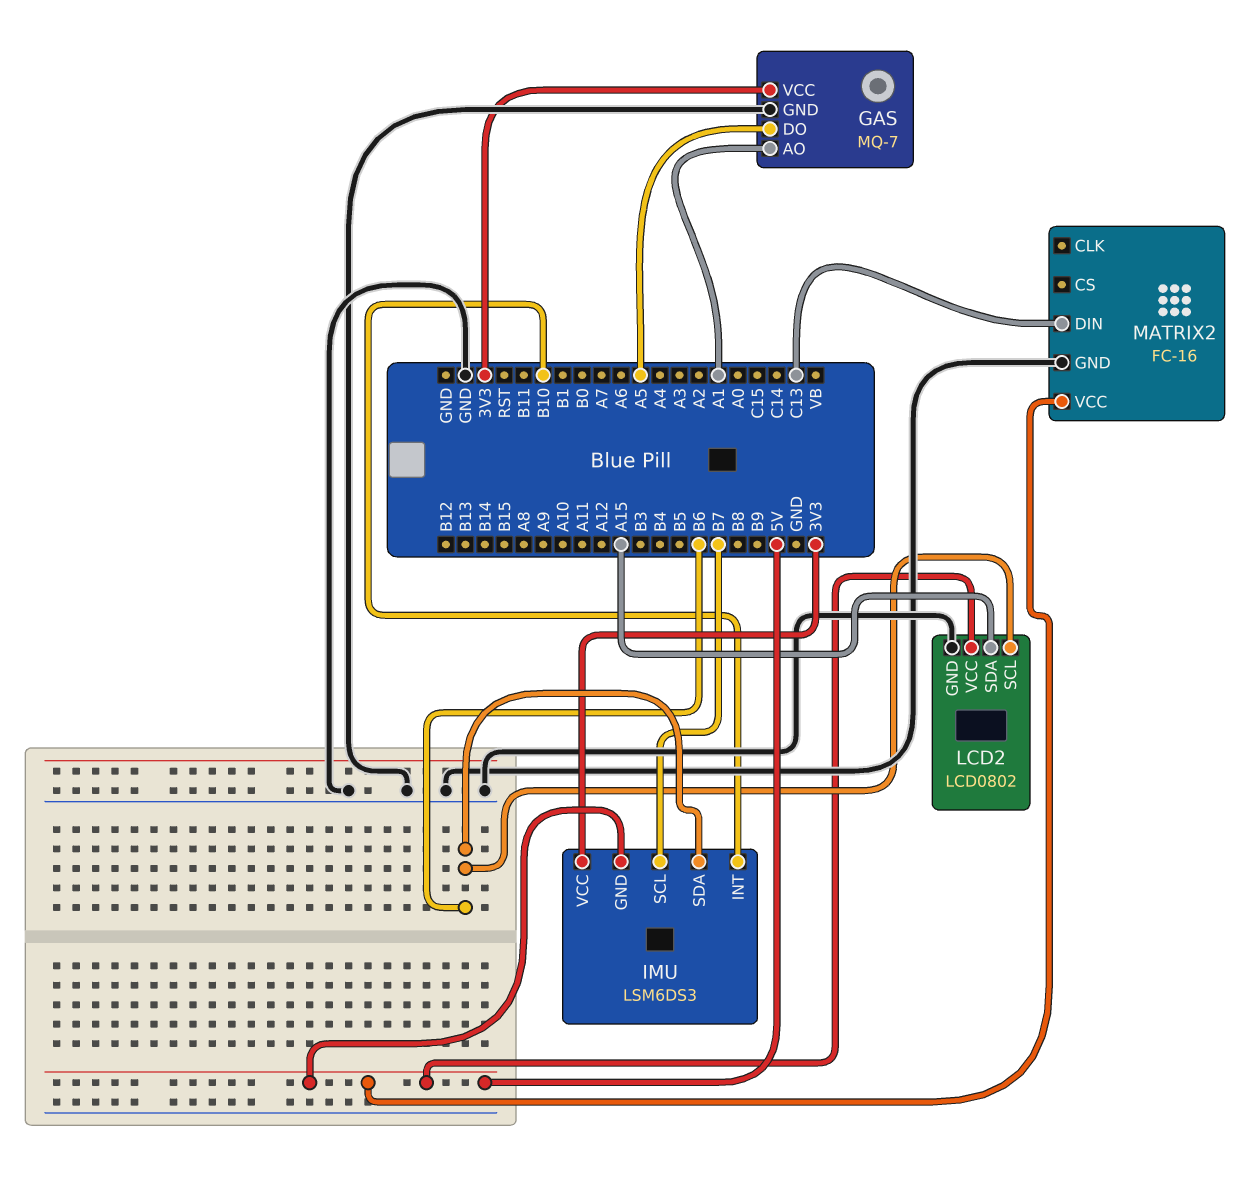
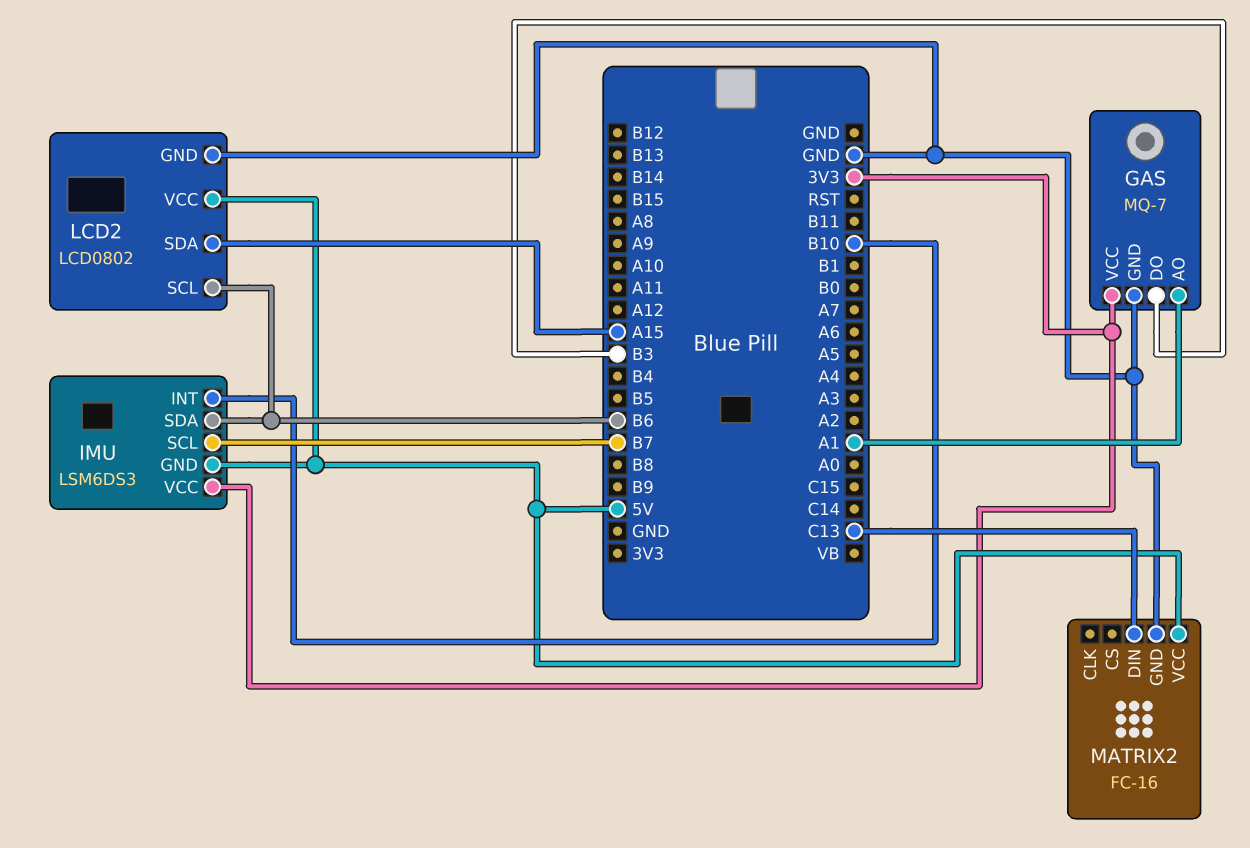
GAS pin DO: A5 -> B3

